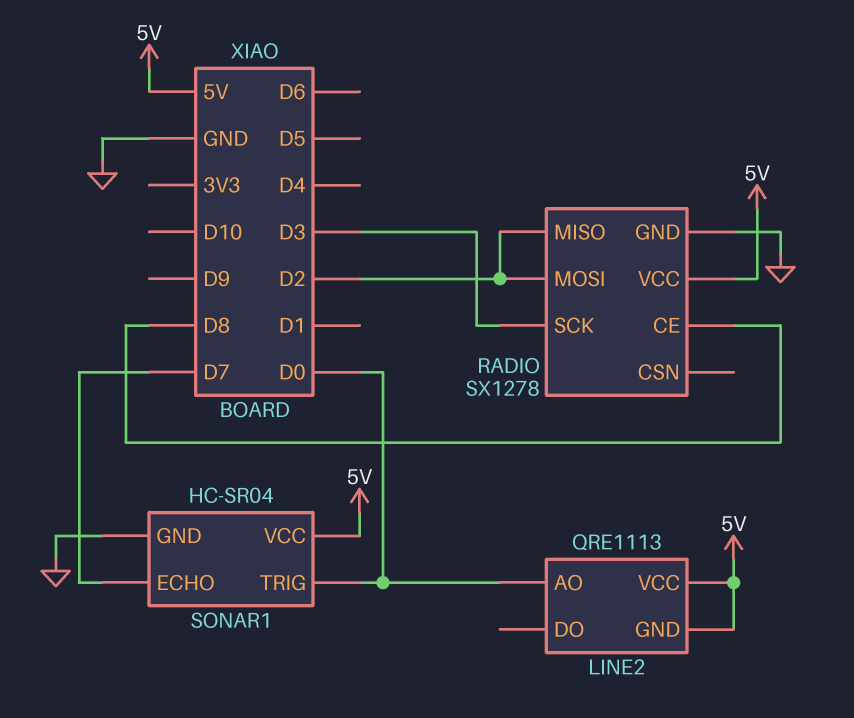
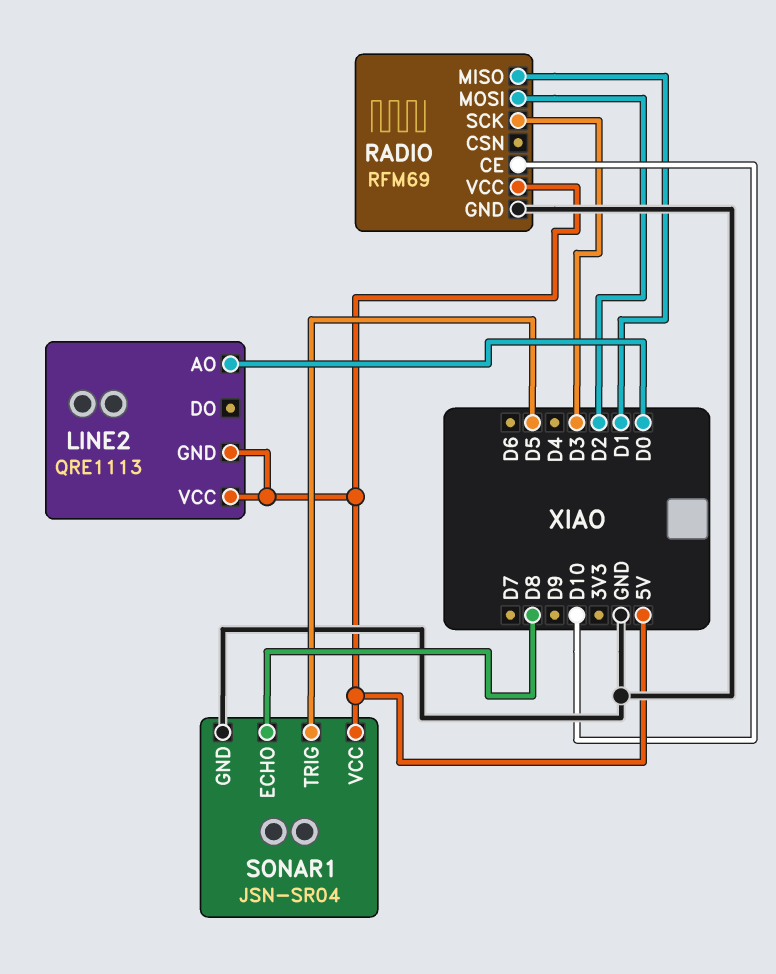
RADIO: SX1278 -> RFM69
RADIO pin CE: D8 -> D10
RADIO pin MISO: D2 -> D1
SONAR1: HC-SR04 -> JSN-SR04
SONAR1 pin ECHO: D7 -> D8
SONAR1 pin TRIG: D0 -> D5

